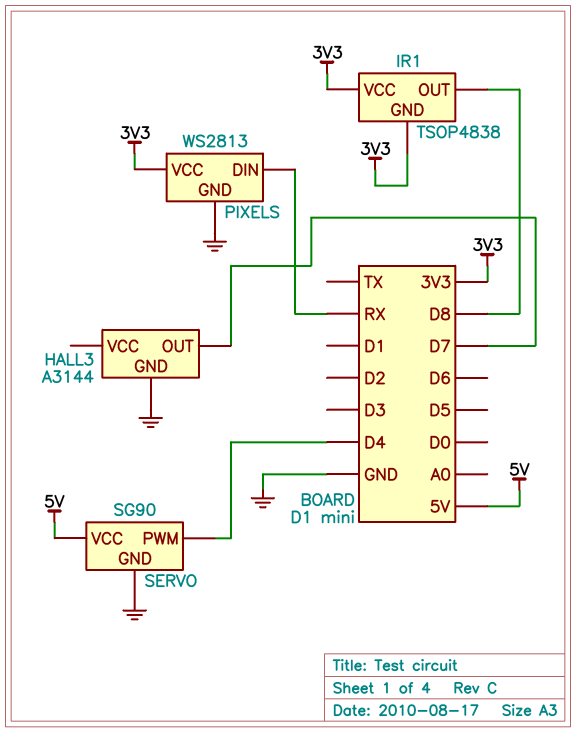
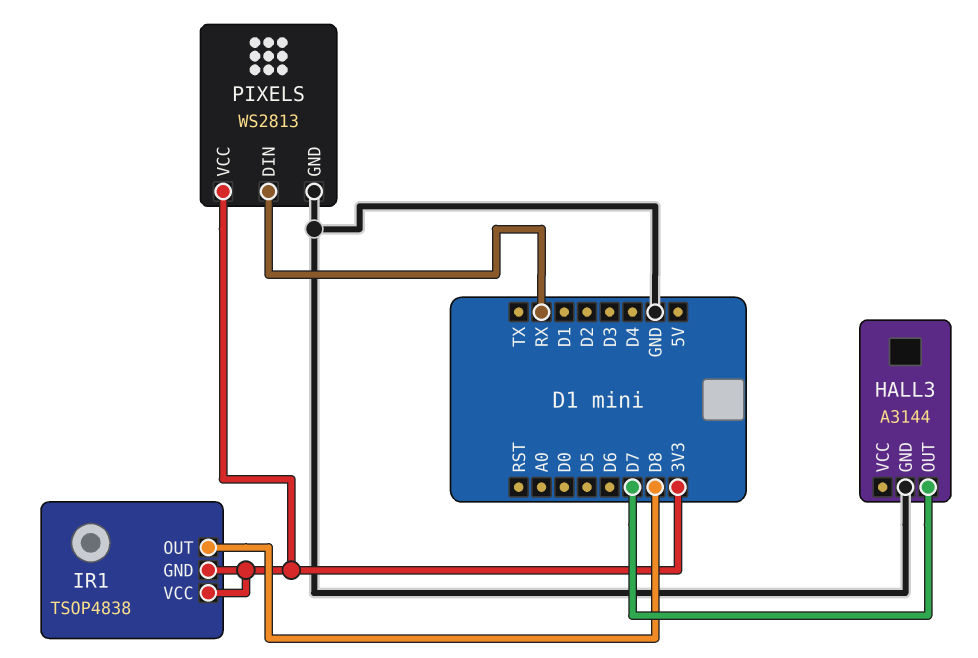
SERVO: SG90 -> none
SERVO pin GND: GND -> none
SERVO pin PWM: D4 -> none
SERVO pin VCC: 5V -> none

